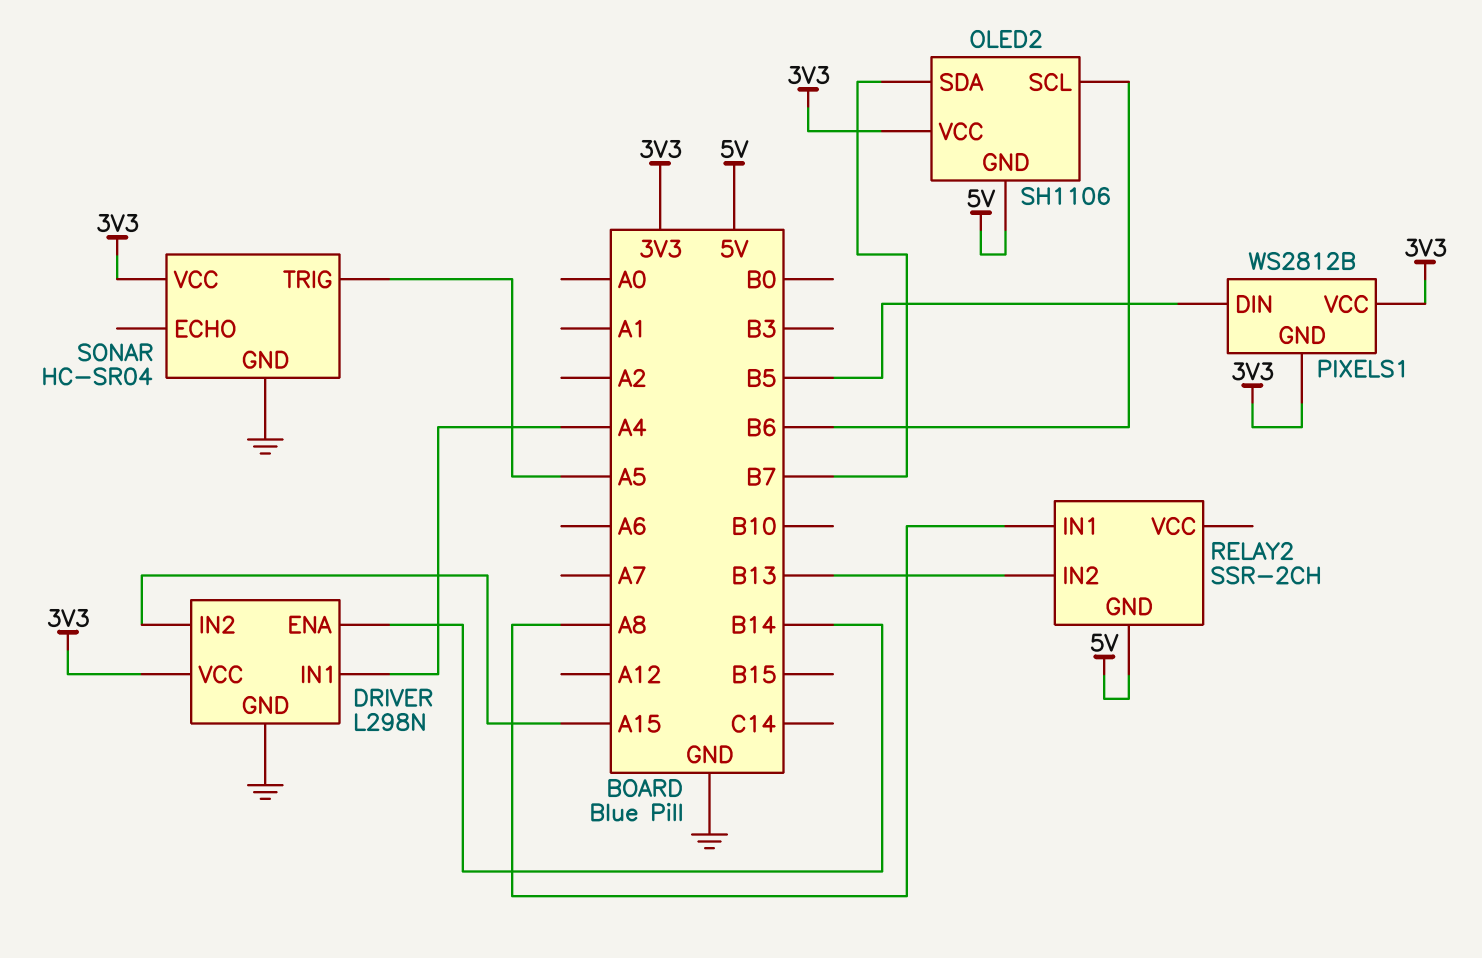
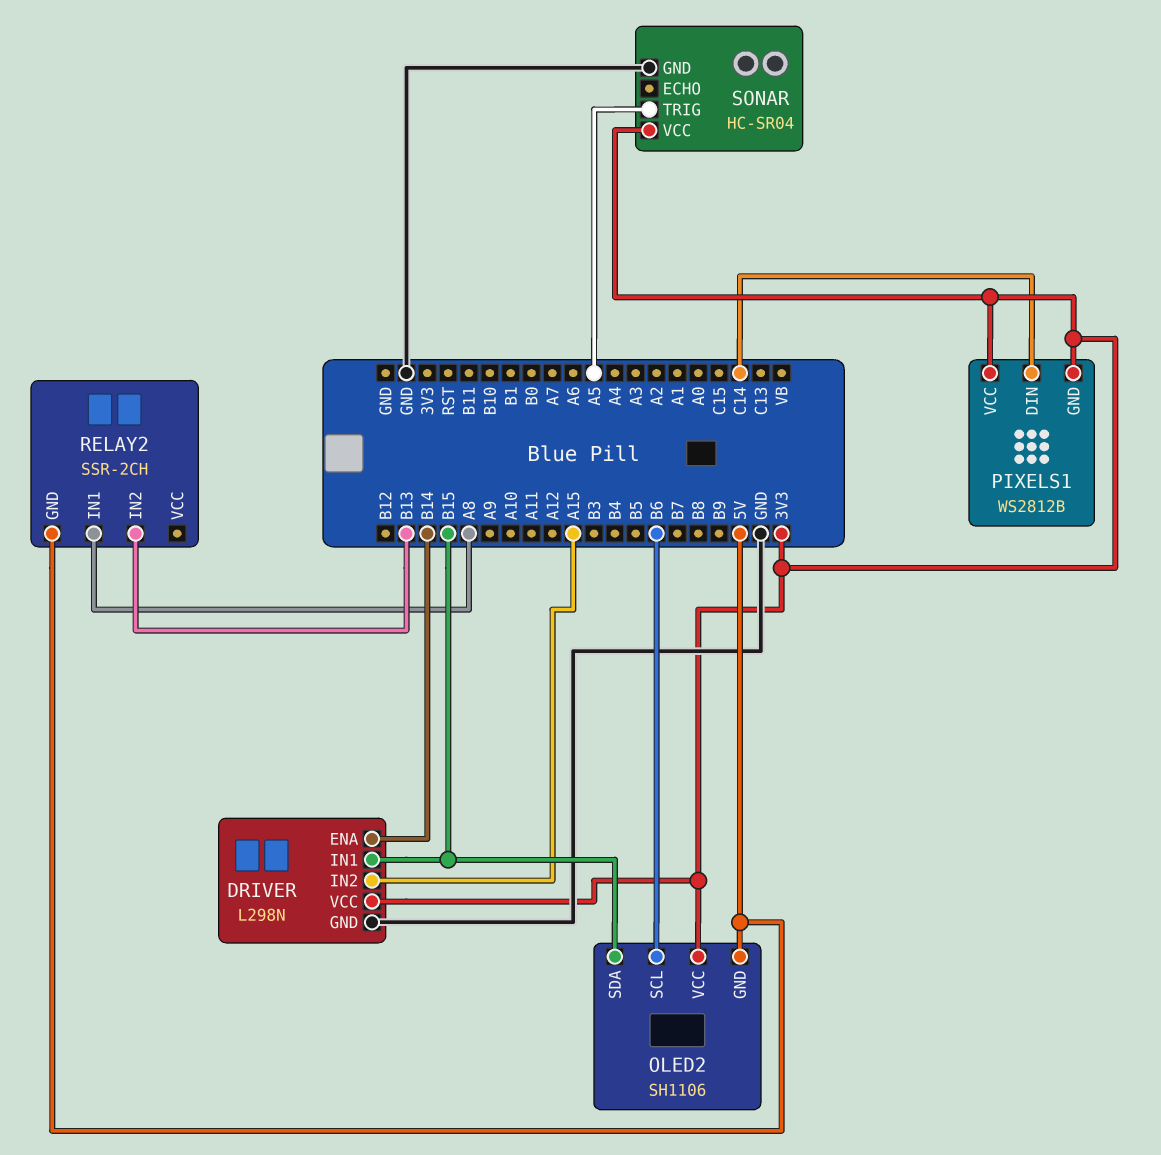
DRIVER pin IN1: A4 -> B15
OLED2 pin SDA: B7 -> B15
PIXELS1 pin DIN: B5 -> C14

